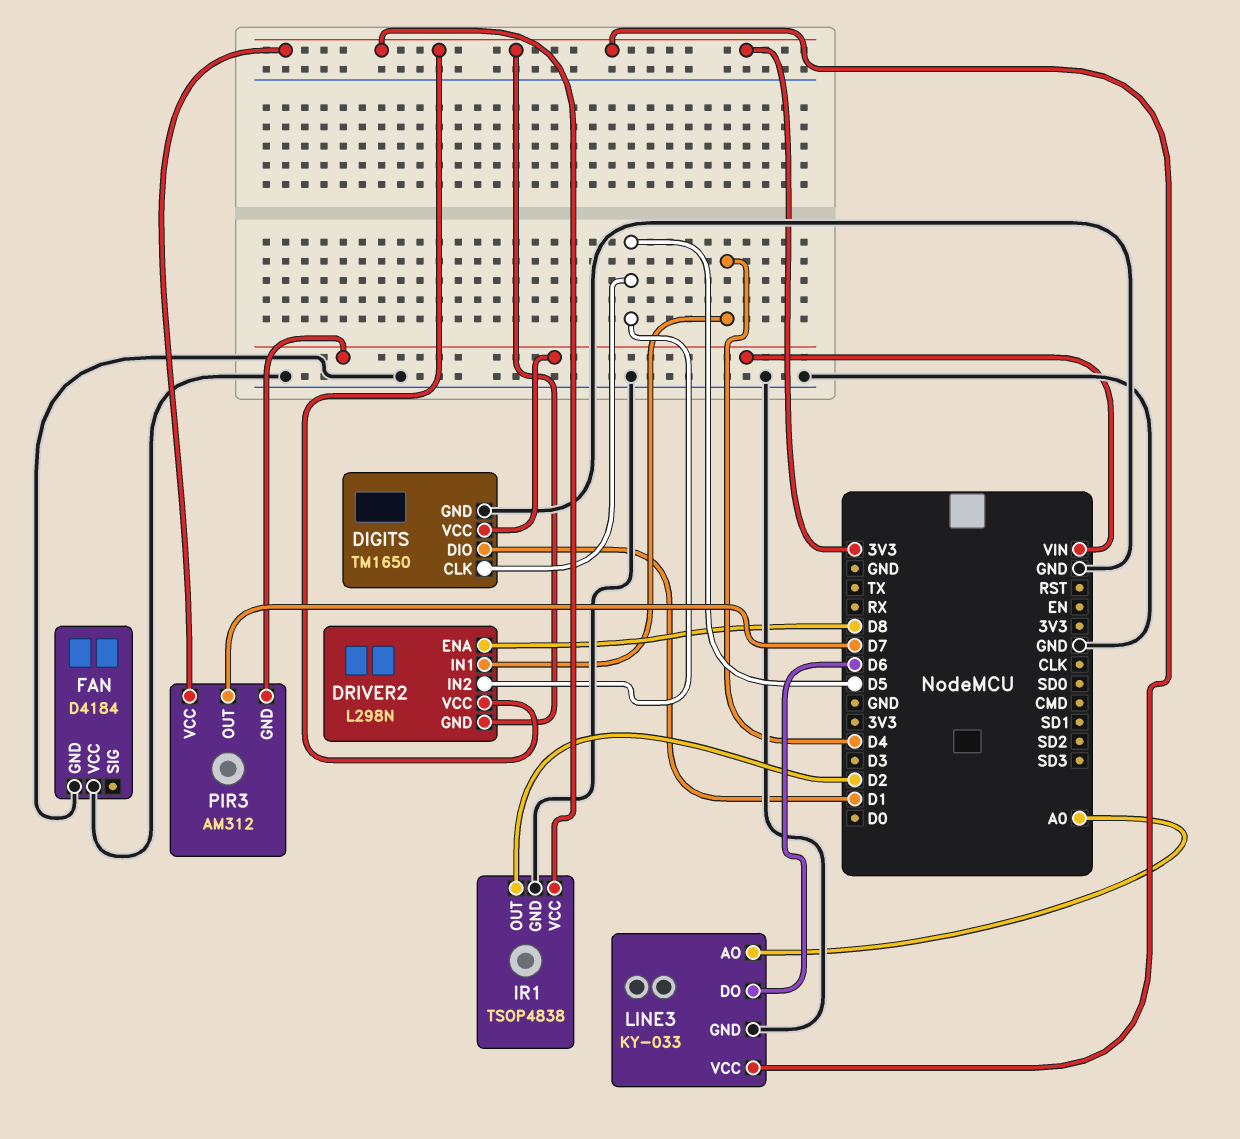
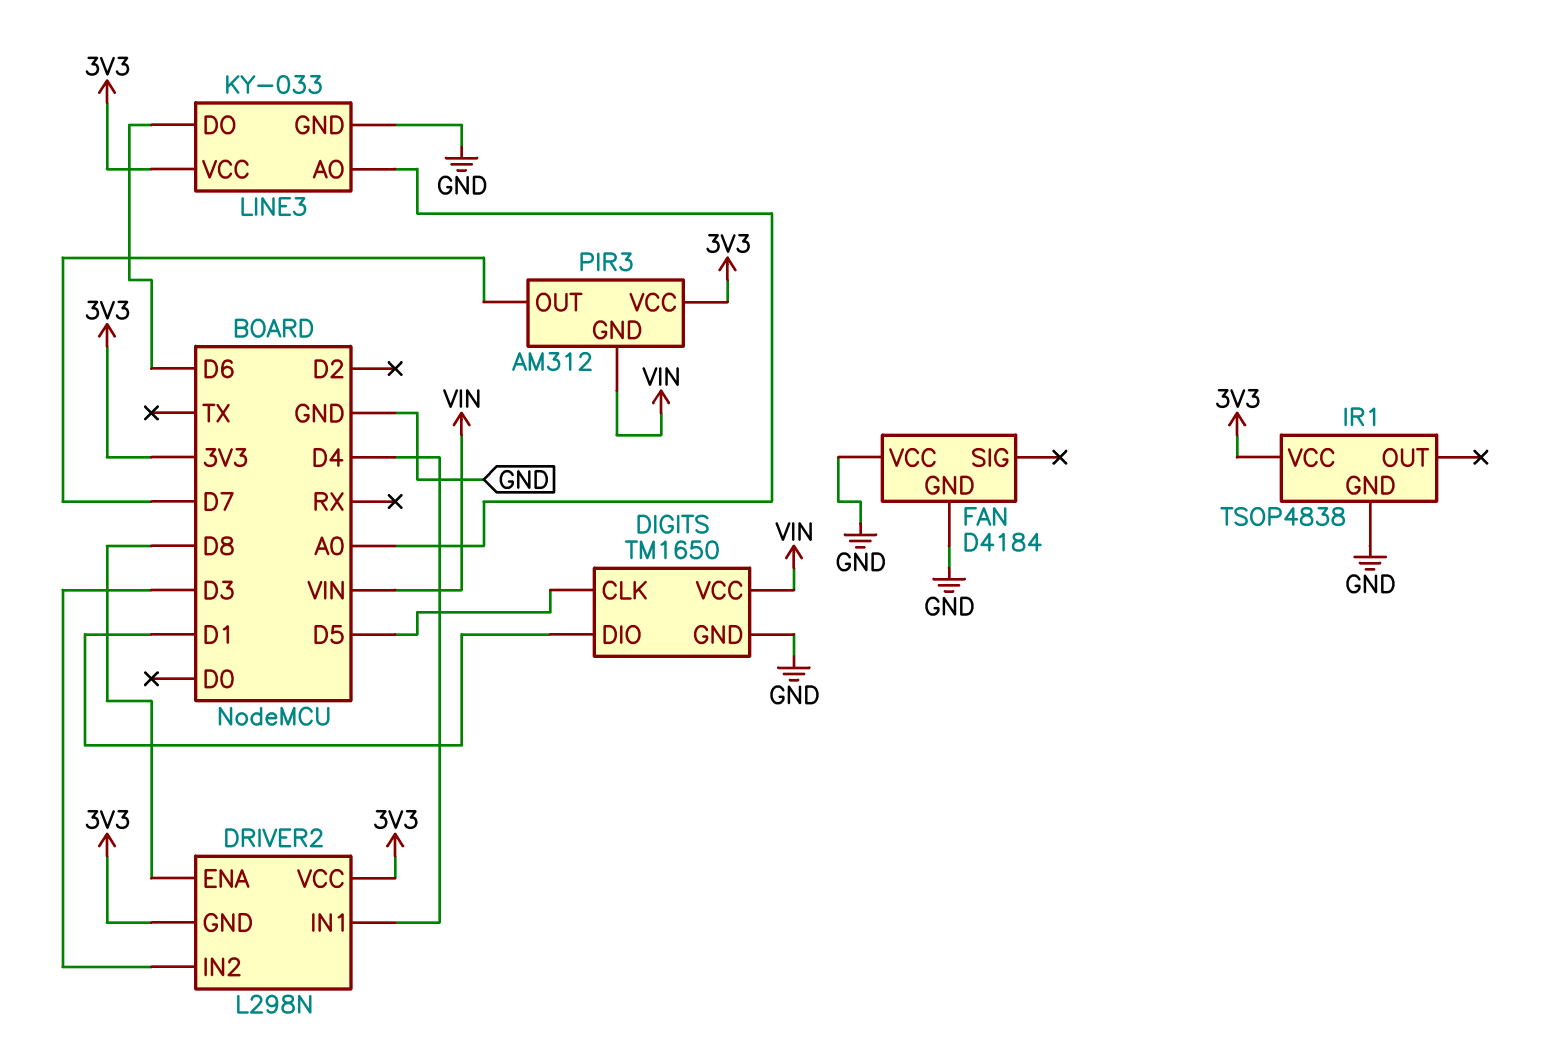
DRIVER2 pin IN2: D5 -> D3
IR1 pin OUT: D2 -> none

